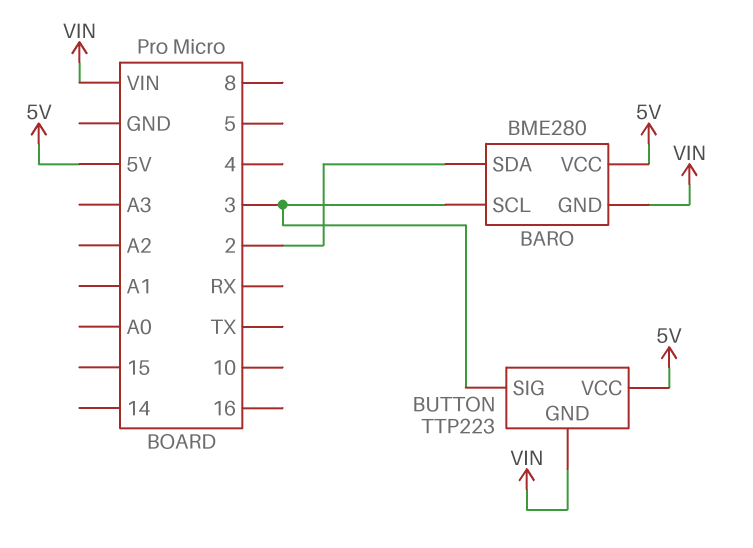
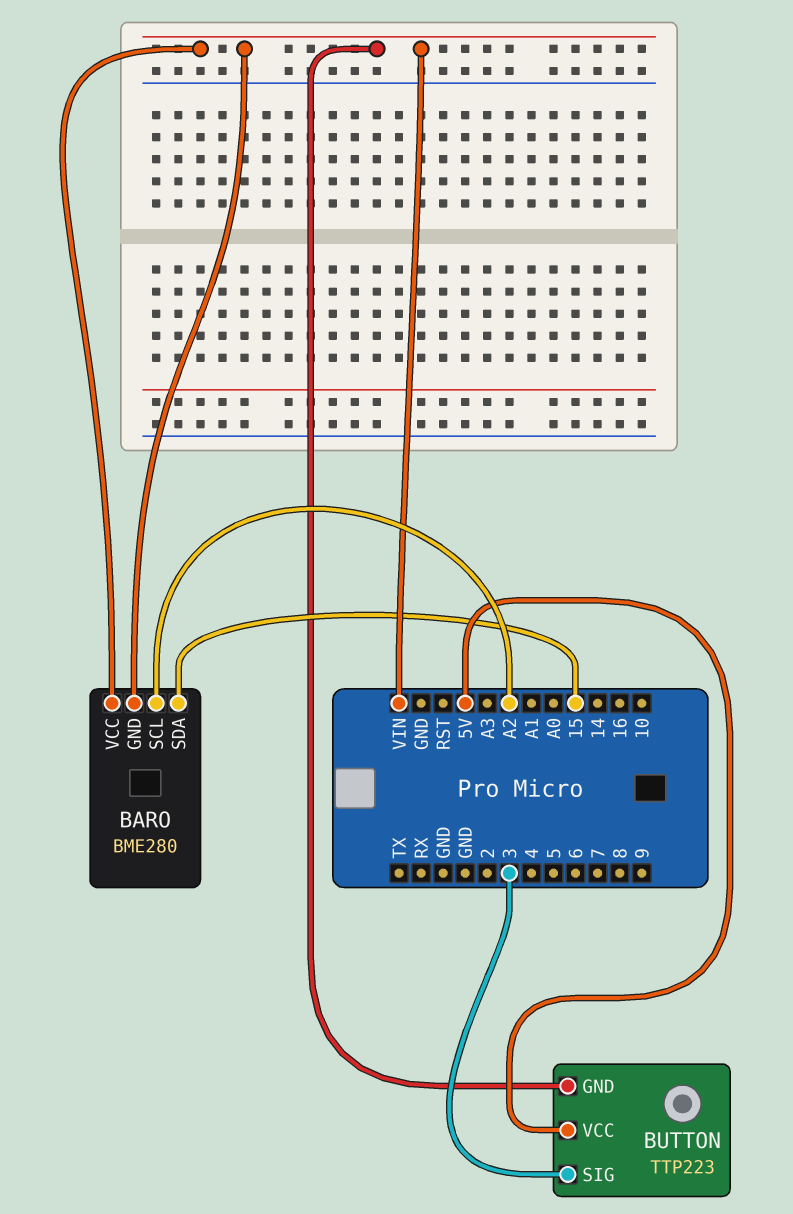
BARO pin SCL: 3 -> A2
BARO pin SDA: 2 -> 15
BARO pin VCC: 5V -> VIN

